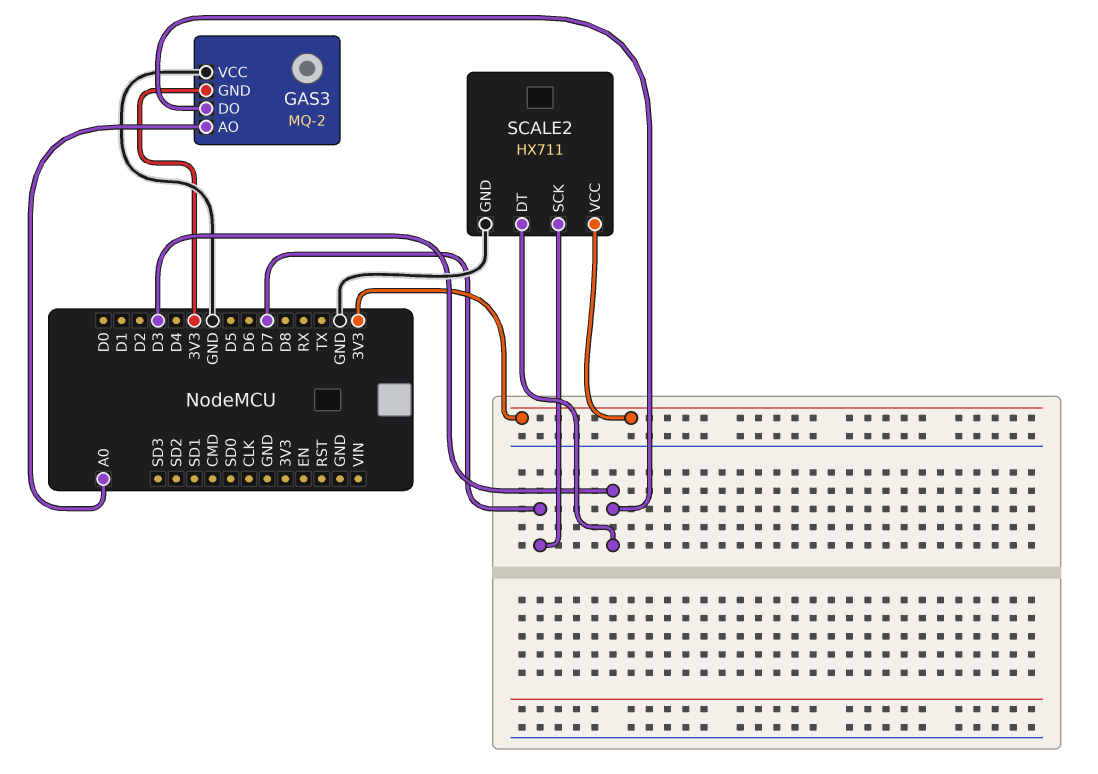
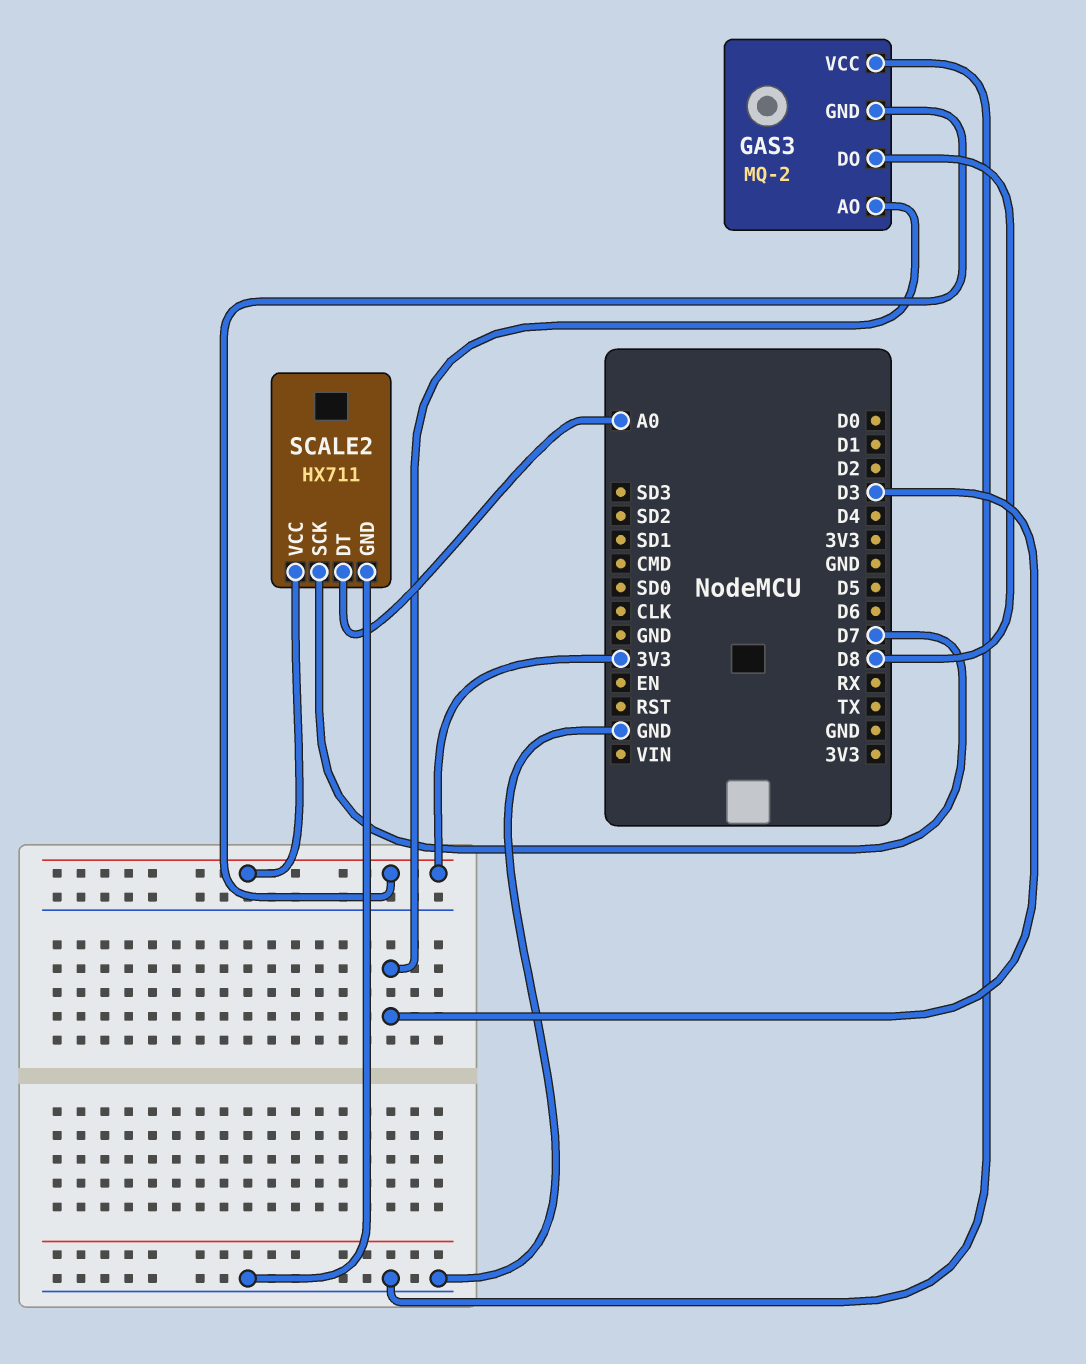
GAS3 pin AO: A0 -> D3
GAS3 pin DO: D3 -> D8
SCALE2 pin DT: D3 -> A0

